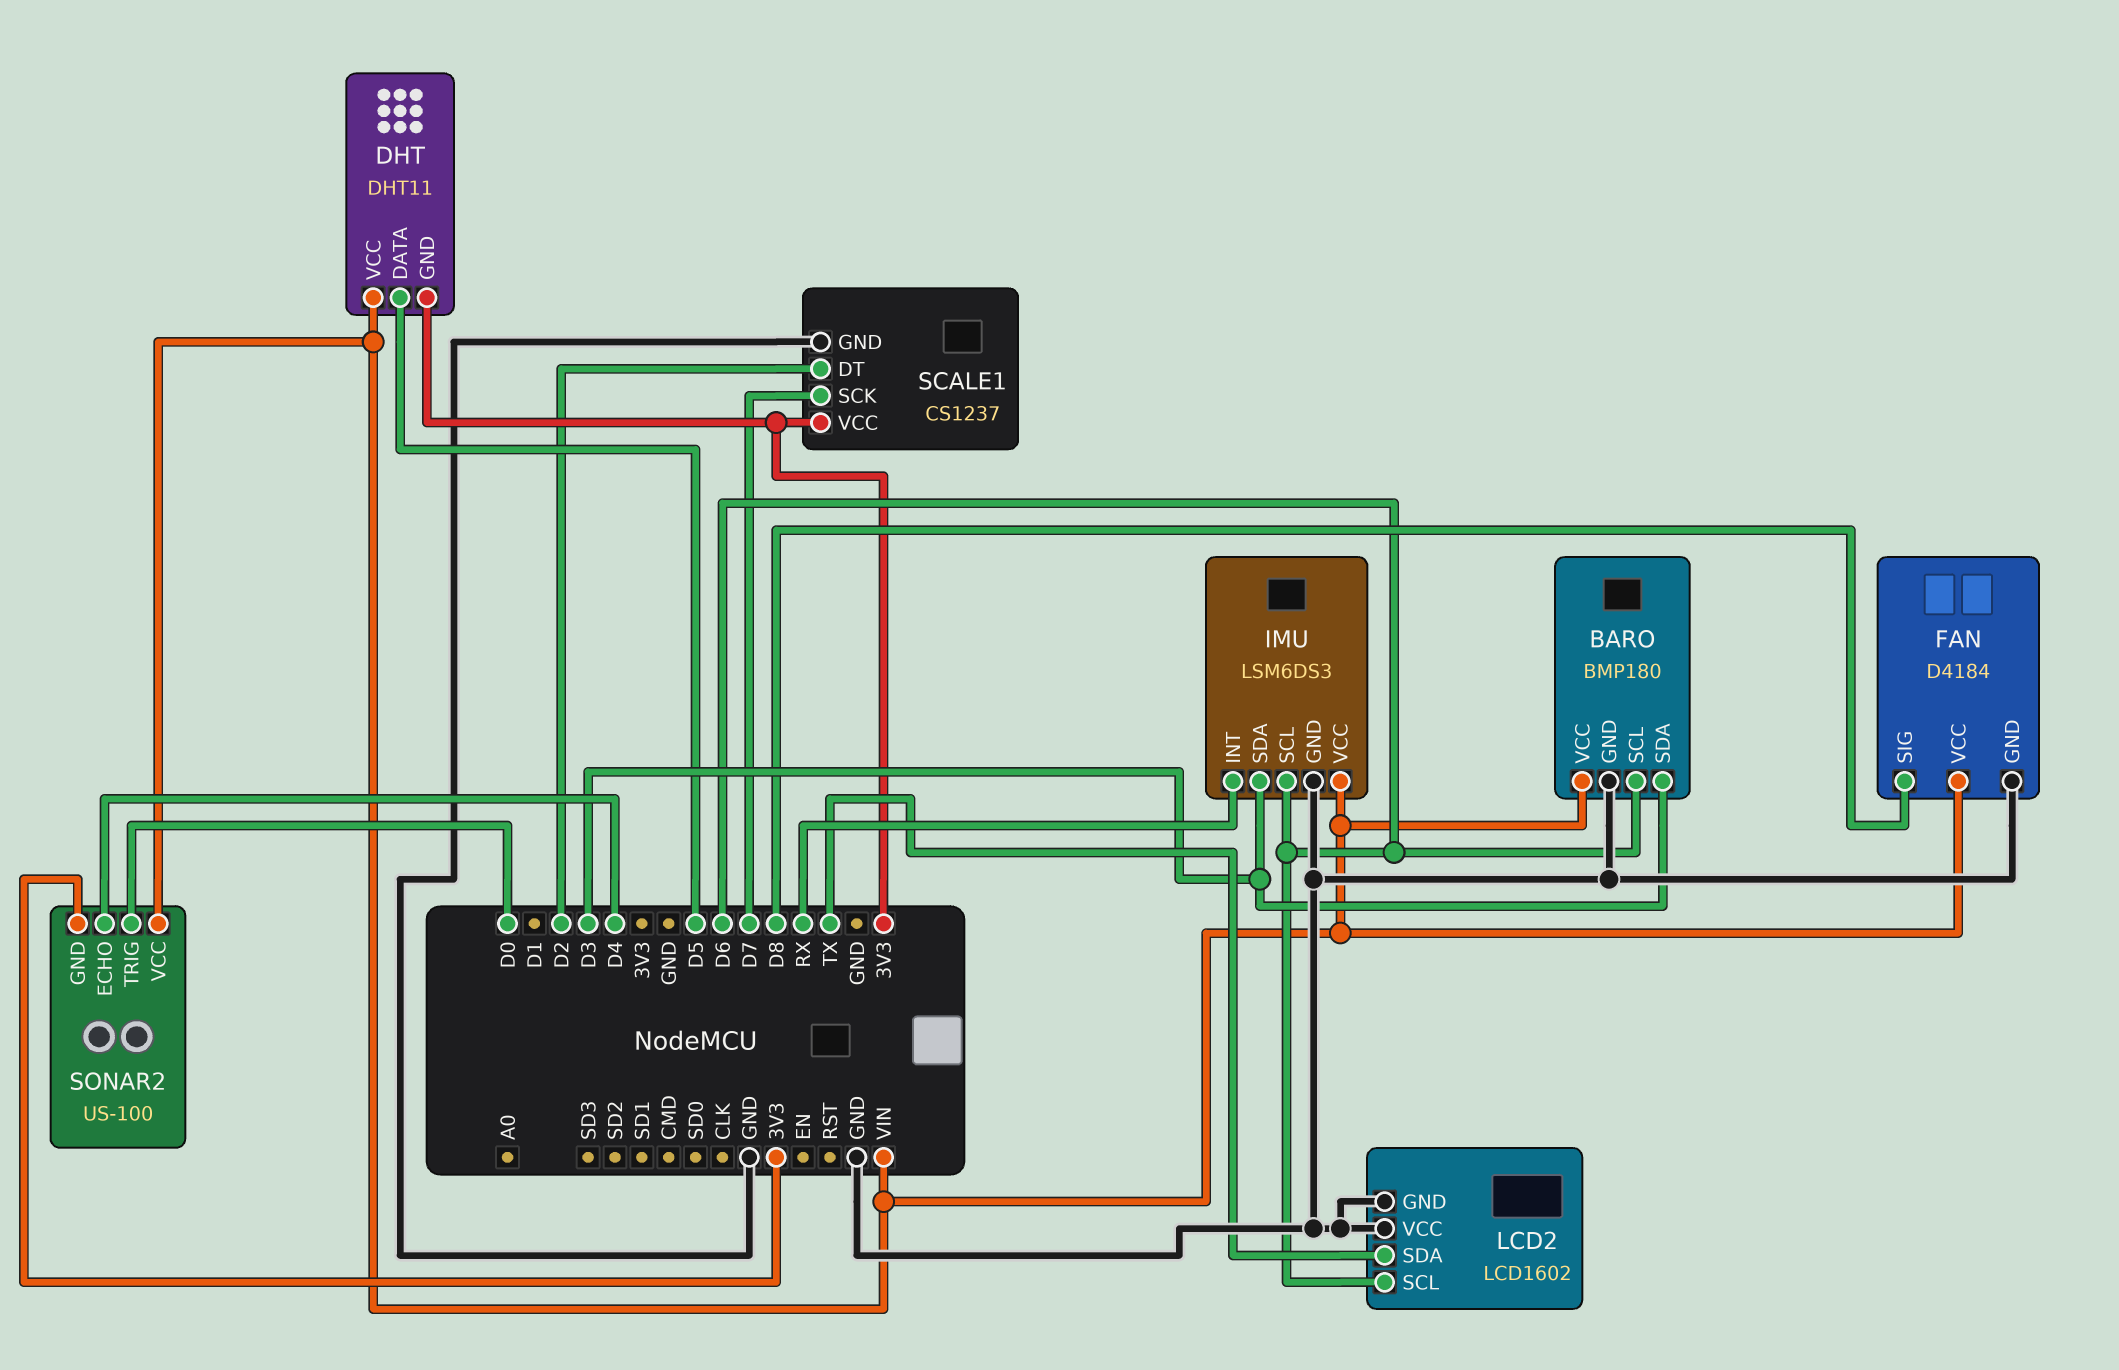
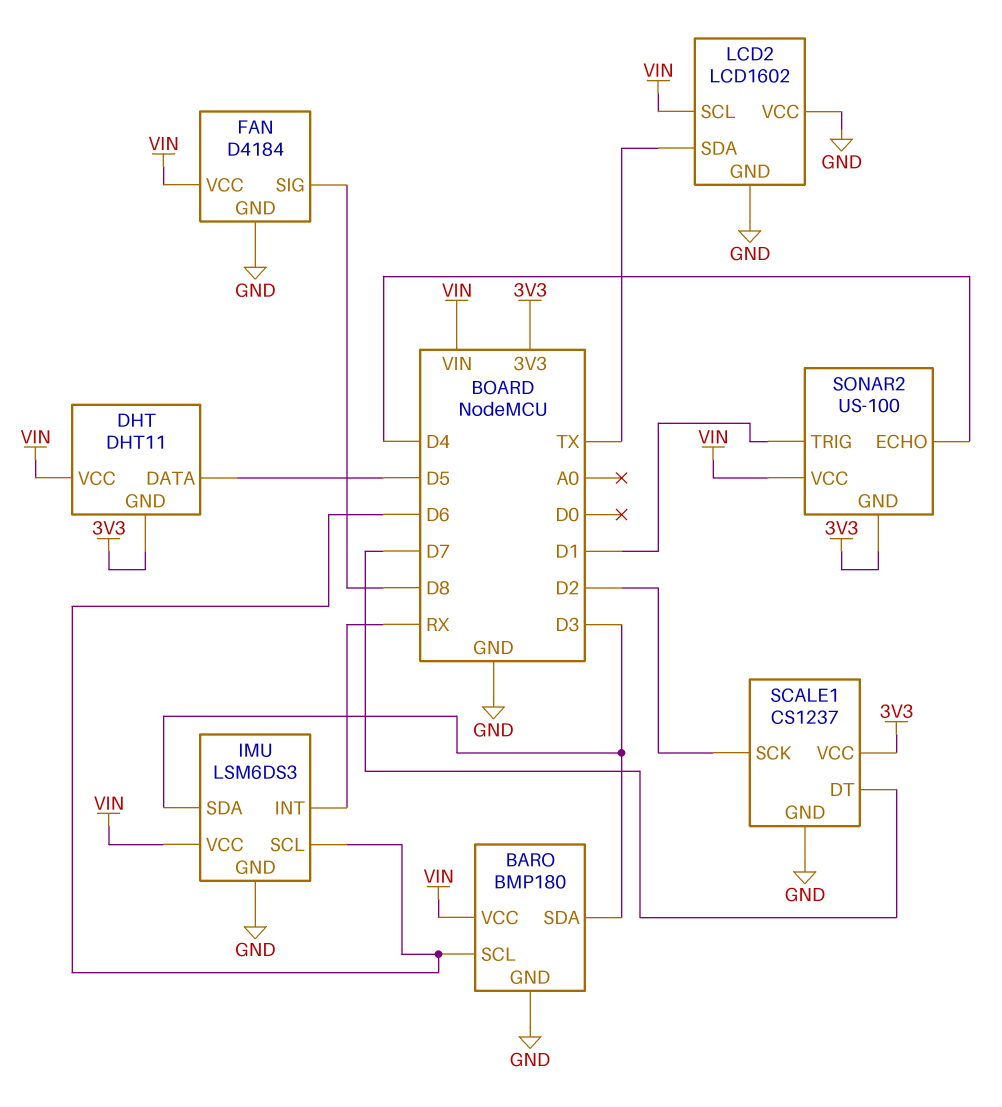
LCD2 pin SCL: D6 -> VIN
SCALE1 pin DT: D2 -> D7
SCALE1 pin SCK: D7 -> D2
SONAR2 pin TRIG: D0 -> D1

